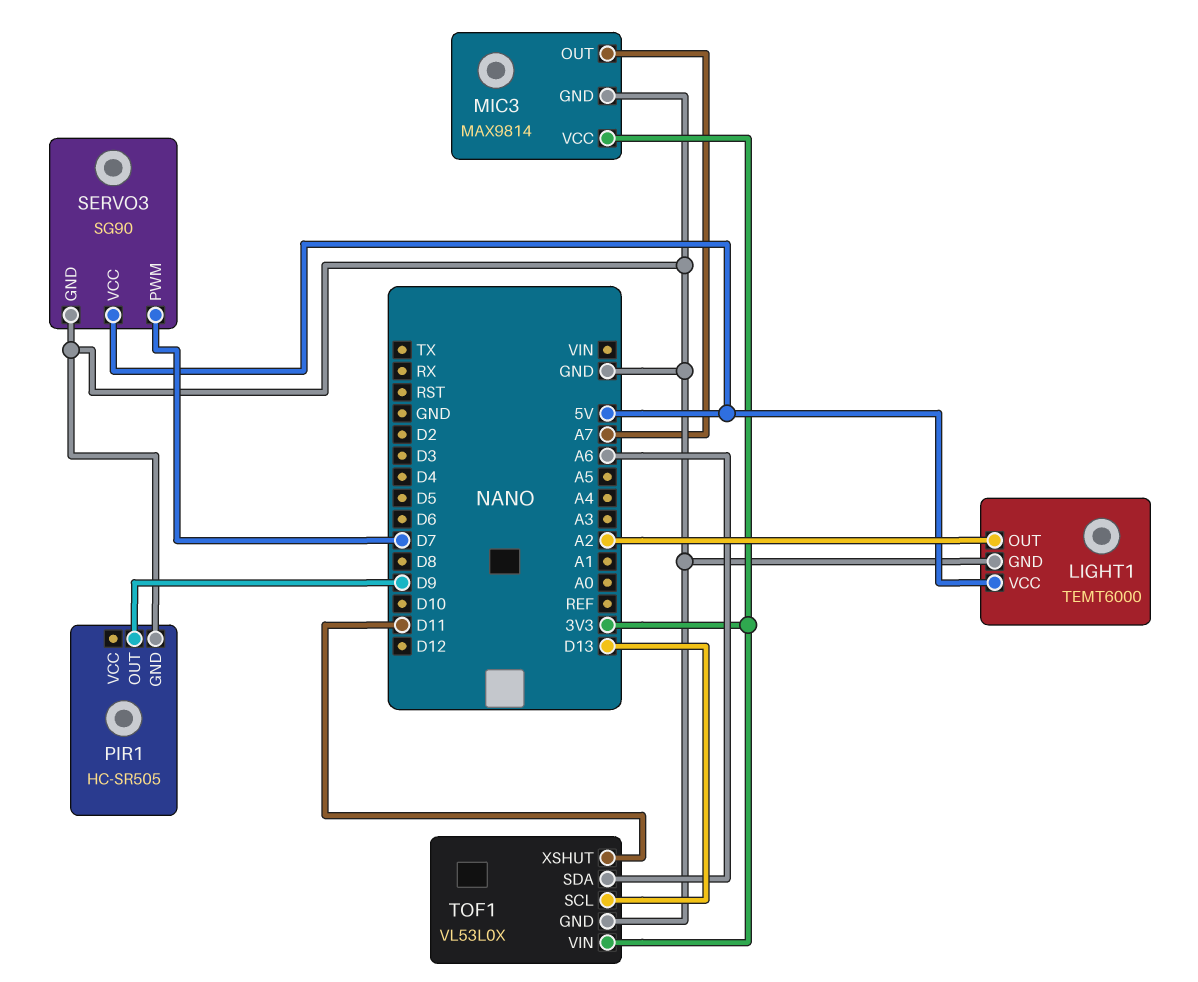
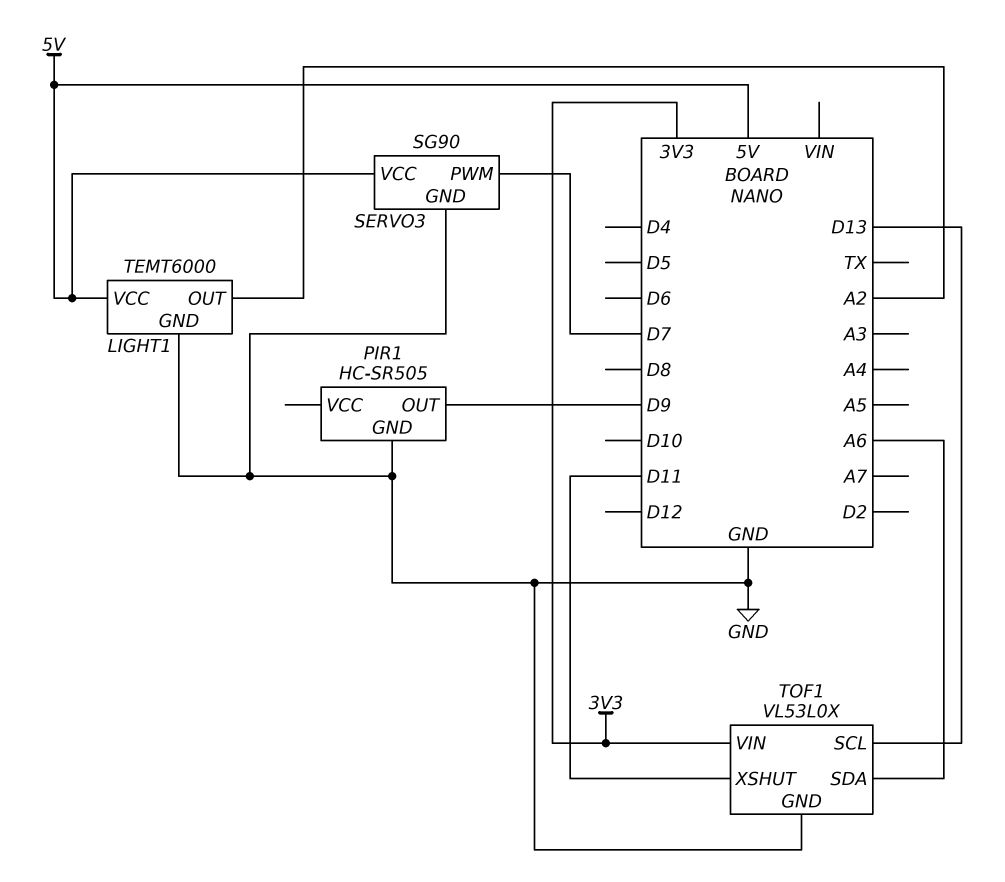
MIC3: MAX9814 -> none
MIC3 pin GND: GND -> none
MIC3 pin OUT: A7 -> none
MIC3 pin VCC: 3V3 -> none

